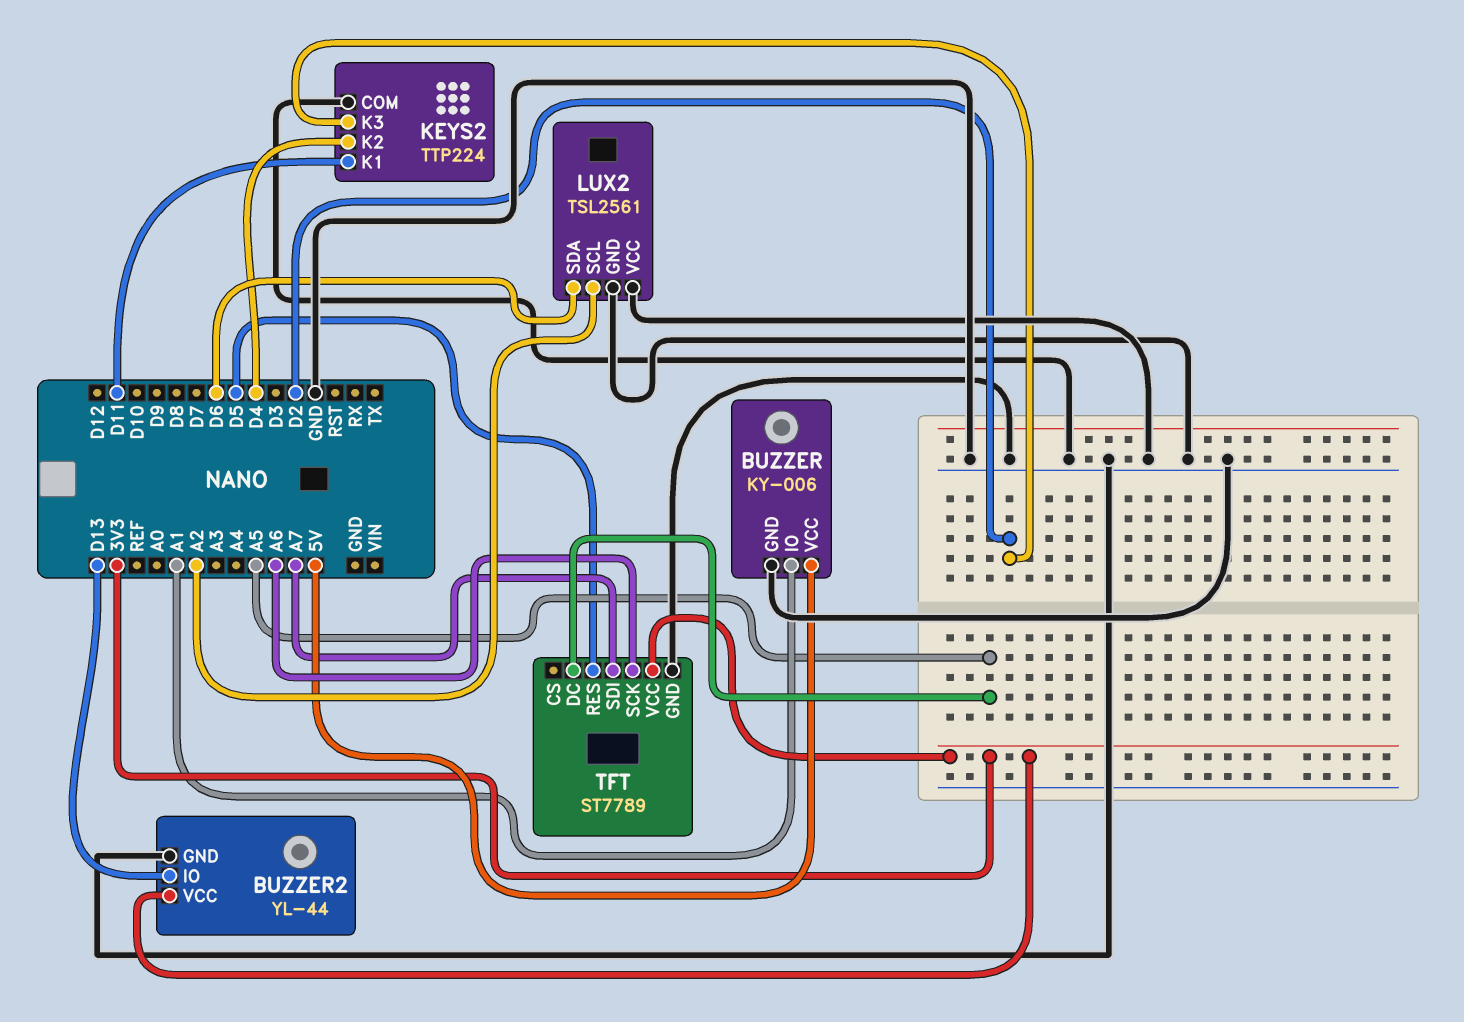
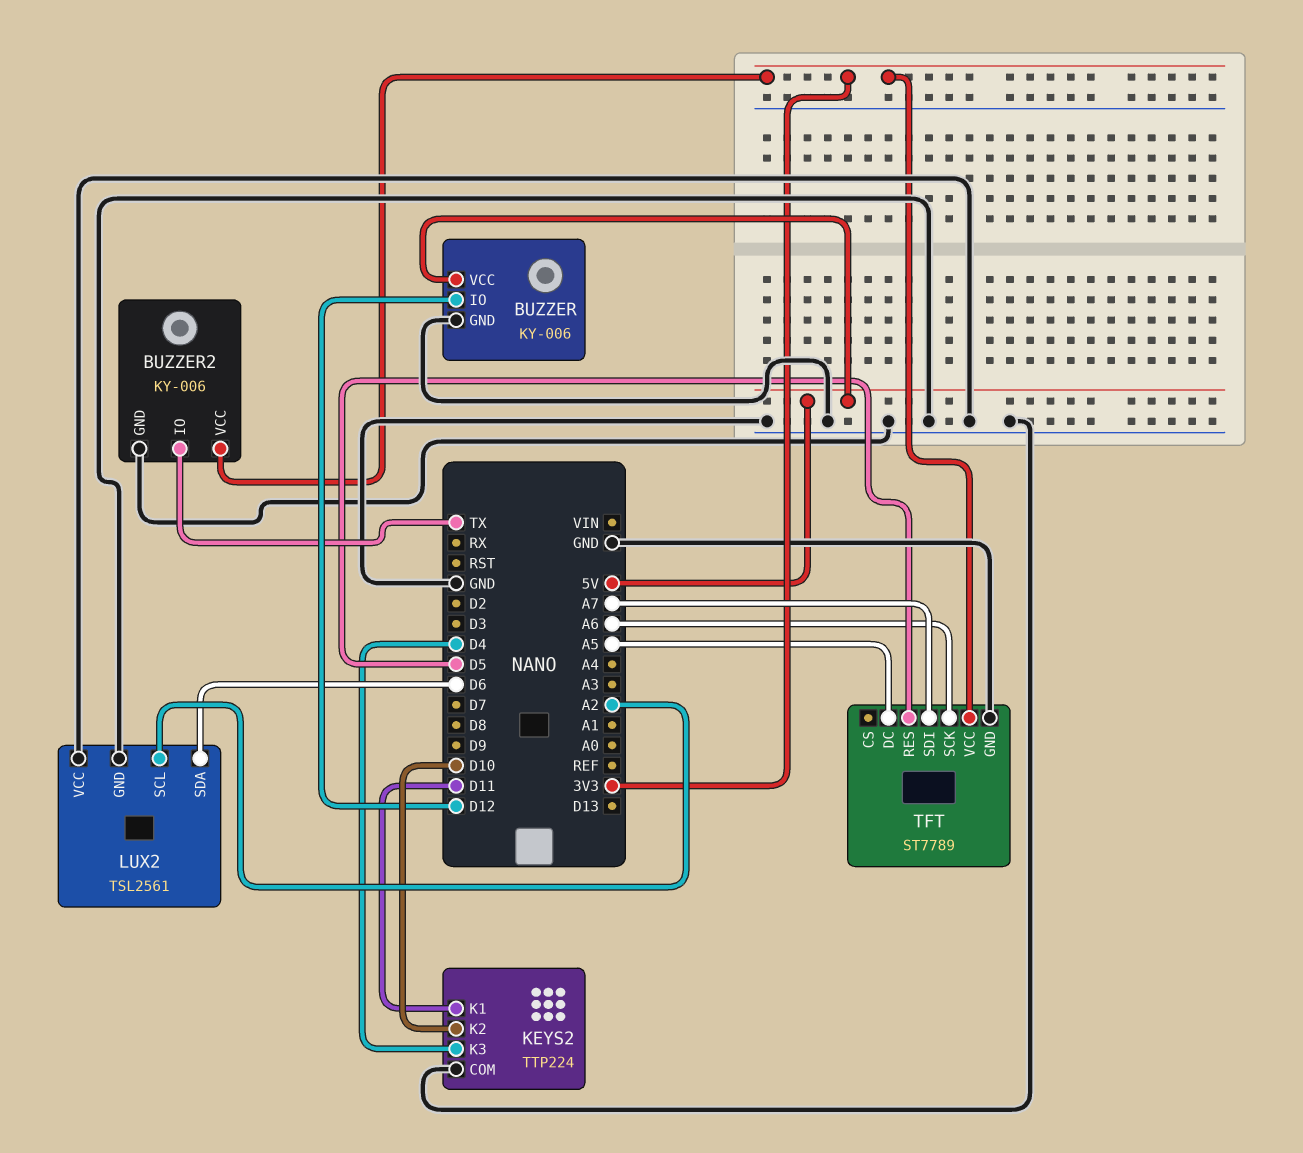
BUZZER pin IO: A1 -> D12
BUZZER2: YL-44 -> KY-006
BUZZER2 pin IO: D13 -> TX
KEYS2 pin K2: D4 -> D10
KEYS2 pin K3: D2 -> D4

